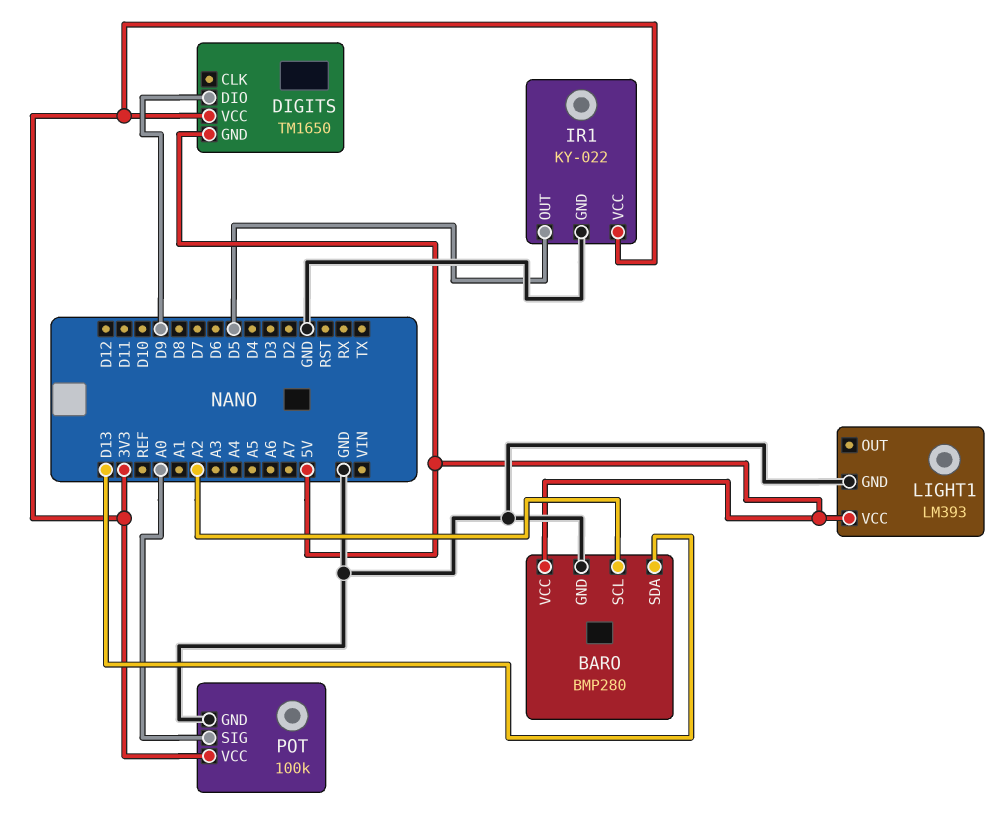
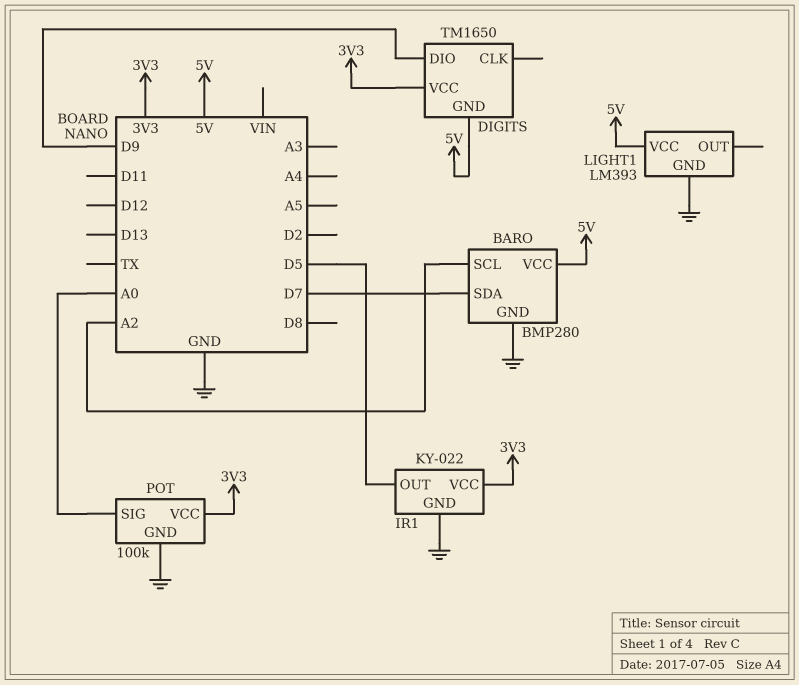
BARO pin SDA: D13 -> D7

